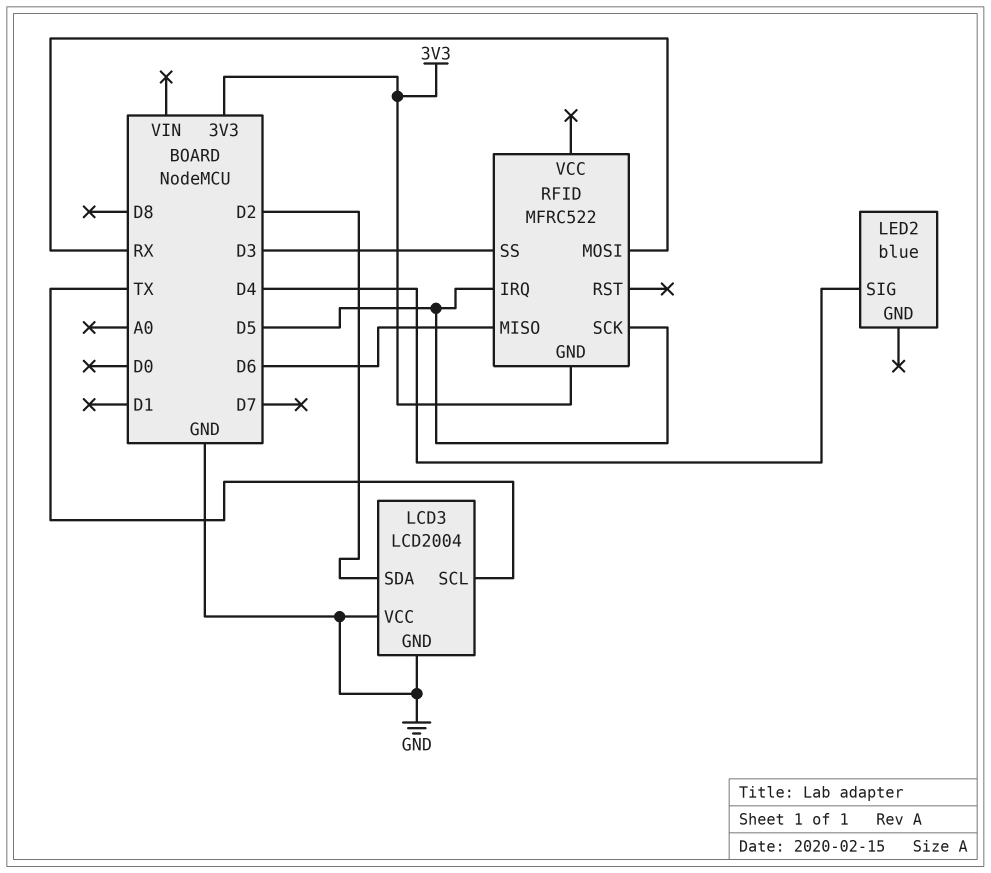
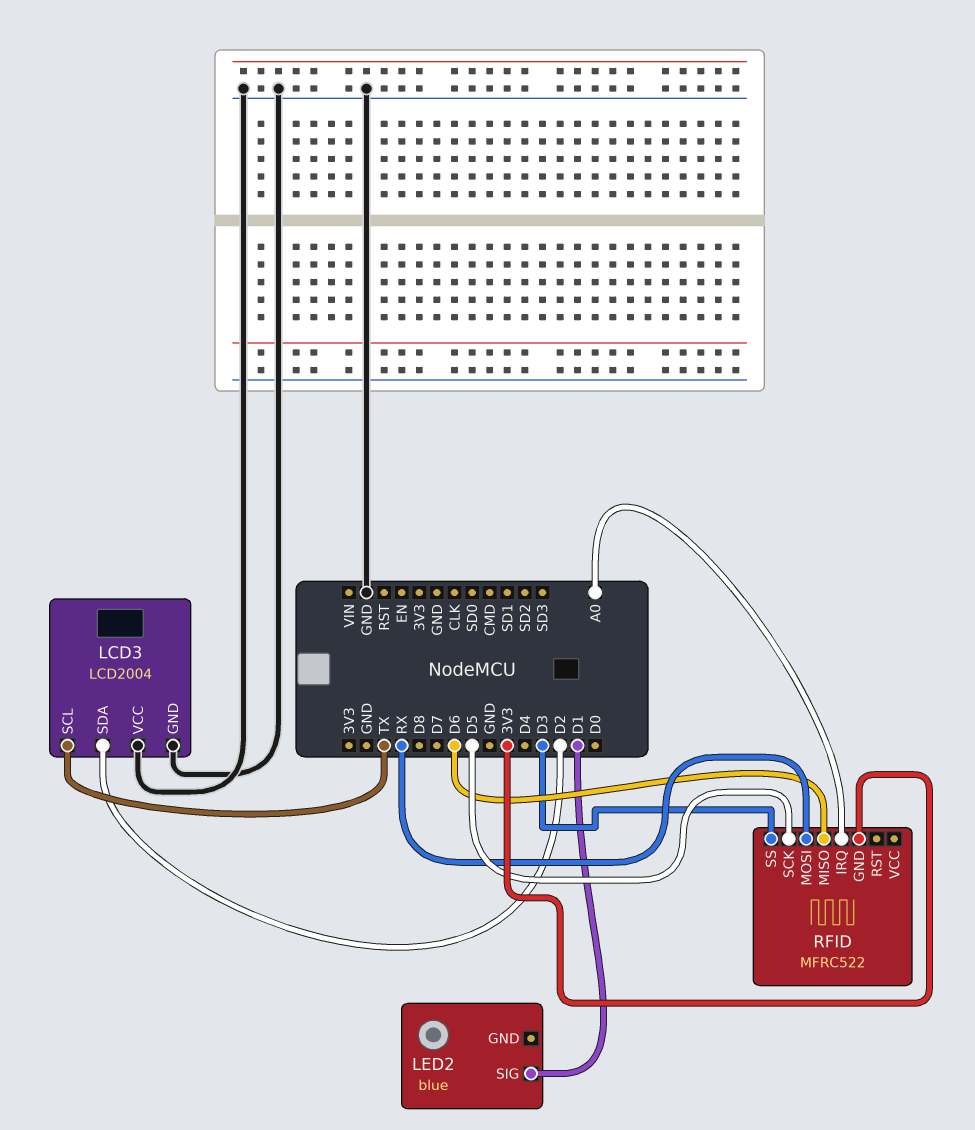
LED2 pin SIG: D4 -> D1
RFID pin IRQ: D5 -> A0

